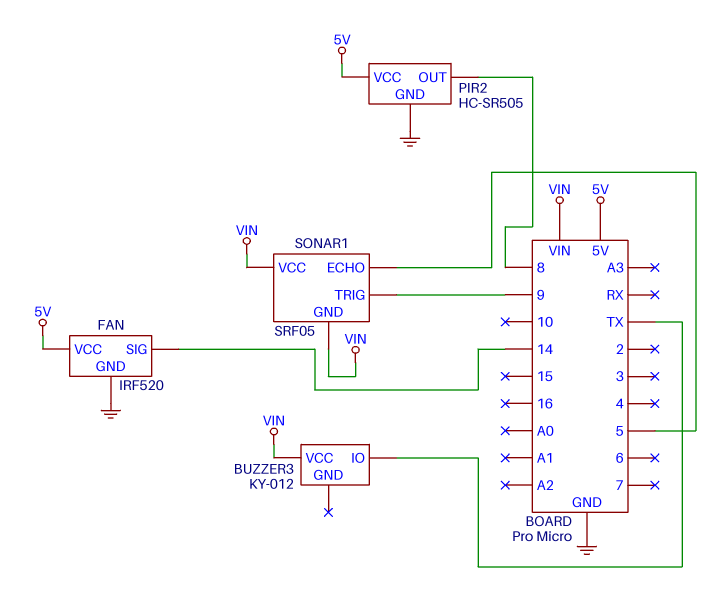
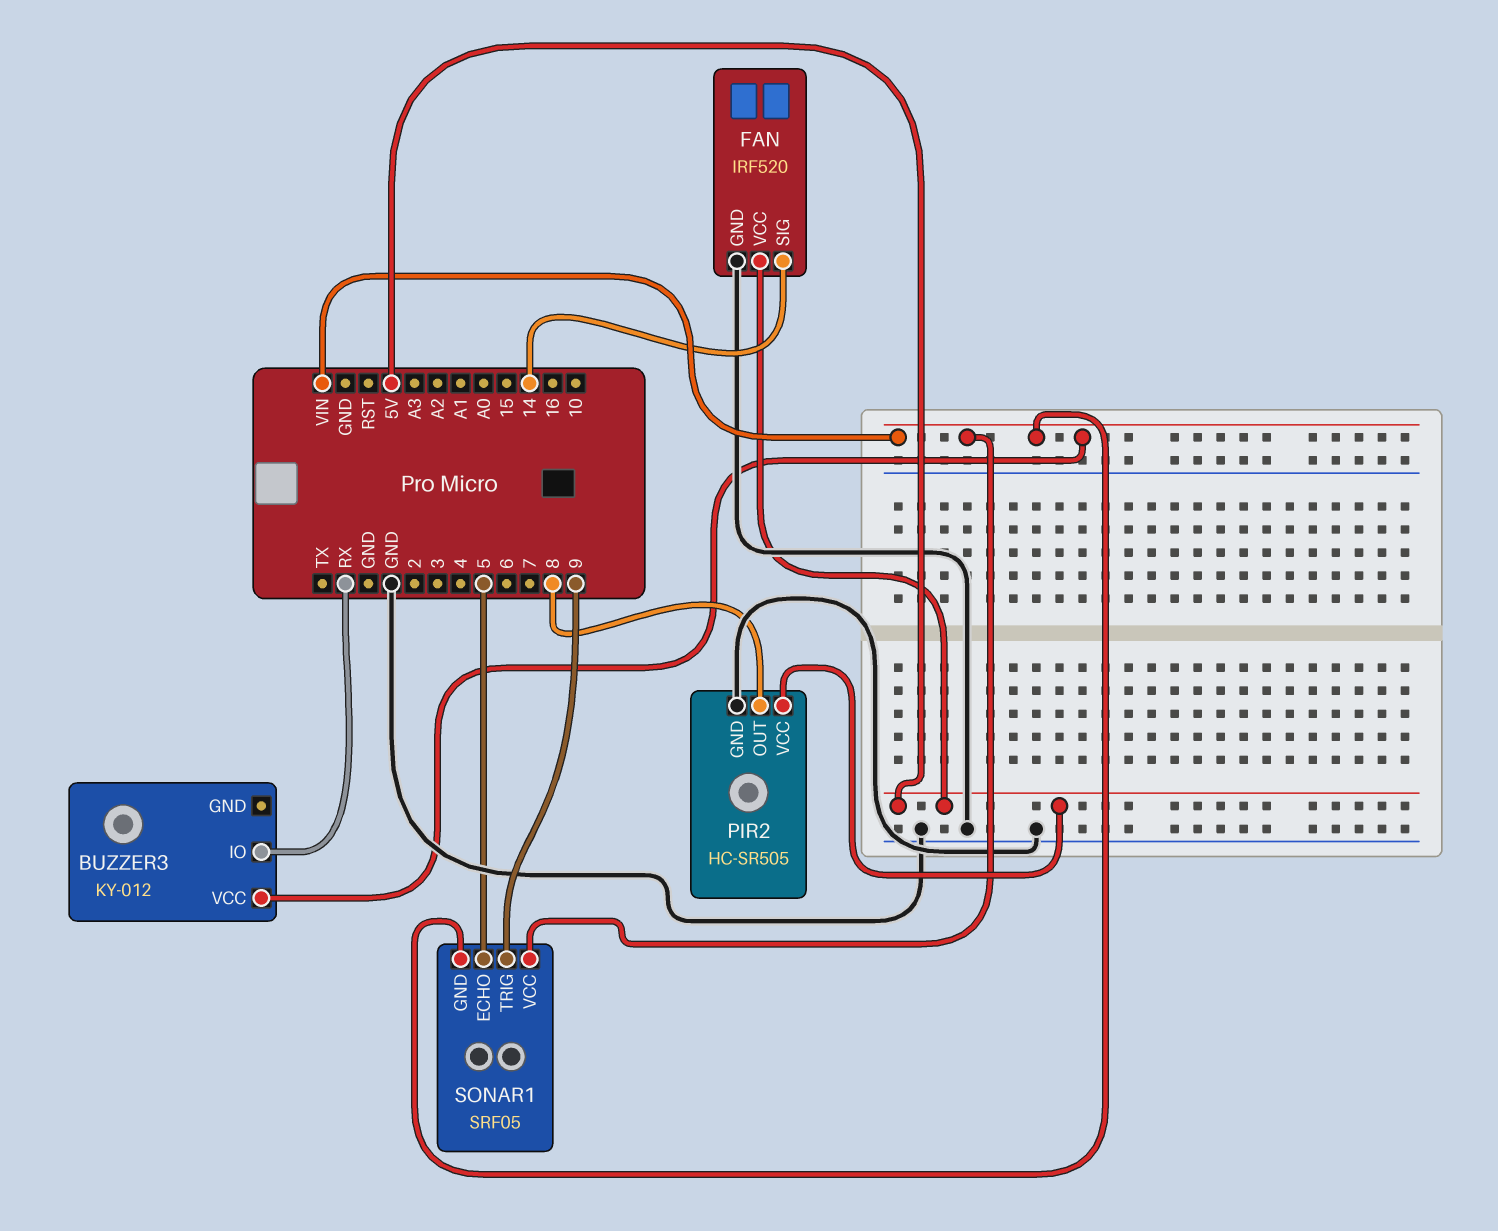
BUZZER3 pin IO: TX -> RX

